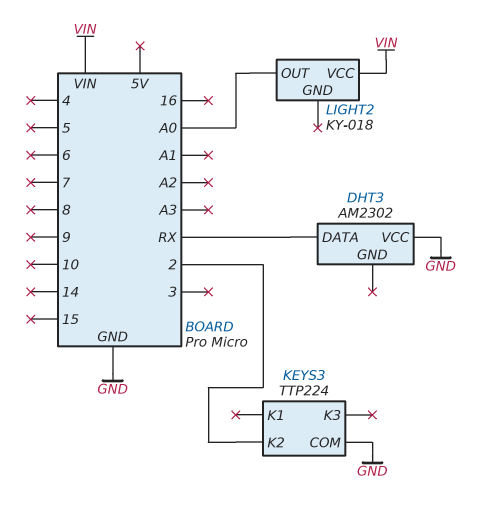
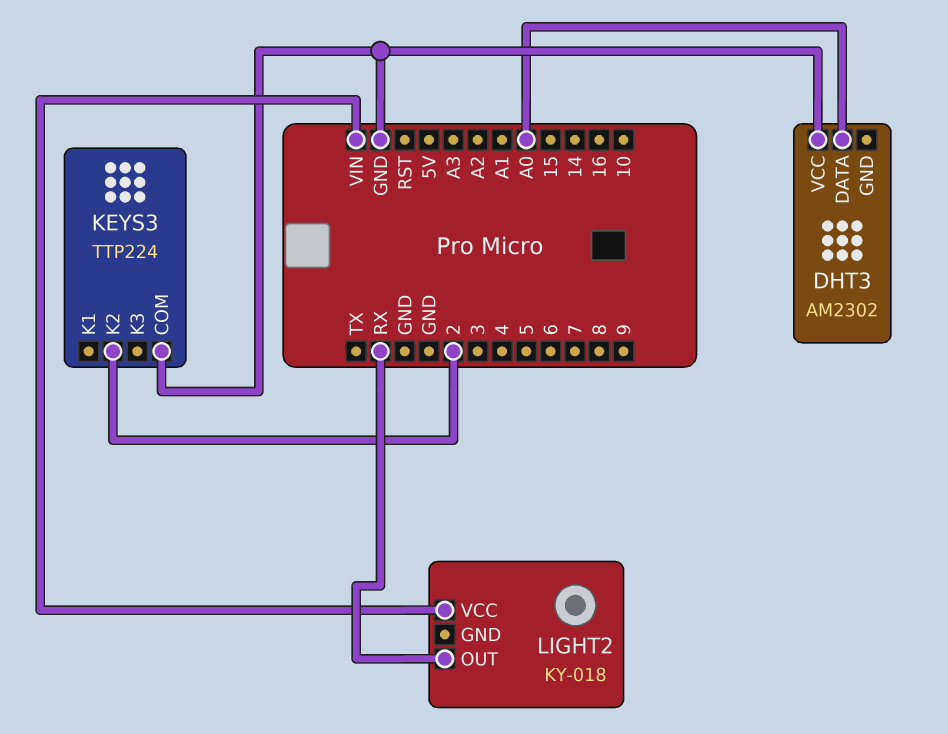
DHT3 pin DATA: RX -> A0
LIGHT2 pin OUT: A0 -> RX

